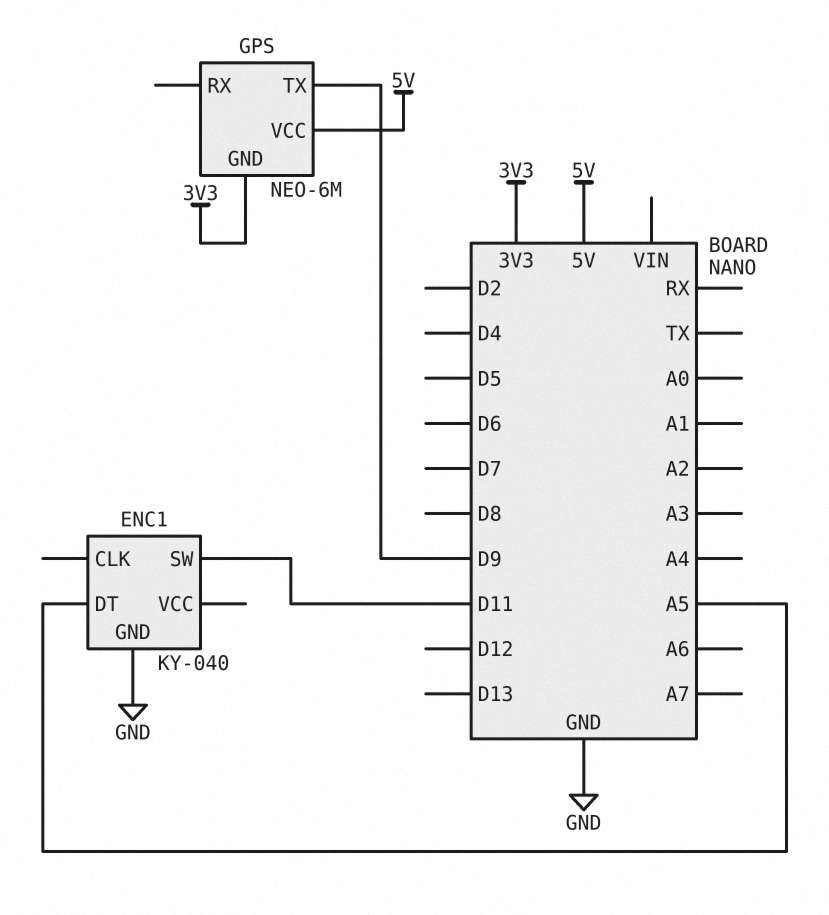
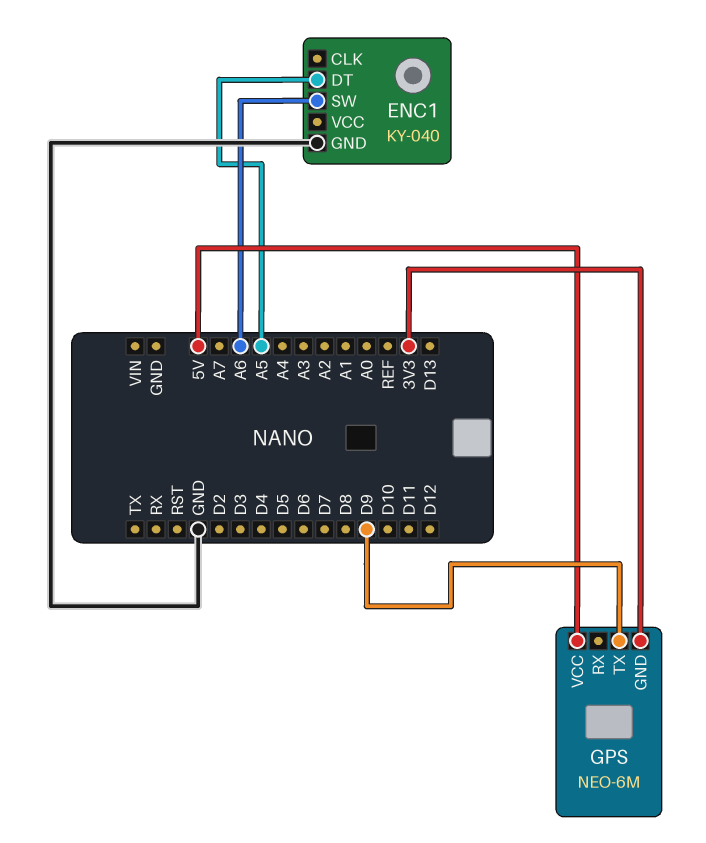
ENC1 pin SW: D11 -> A6

